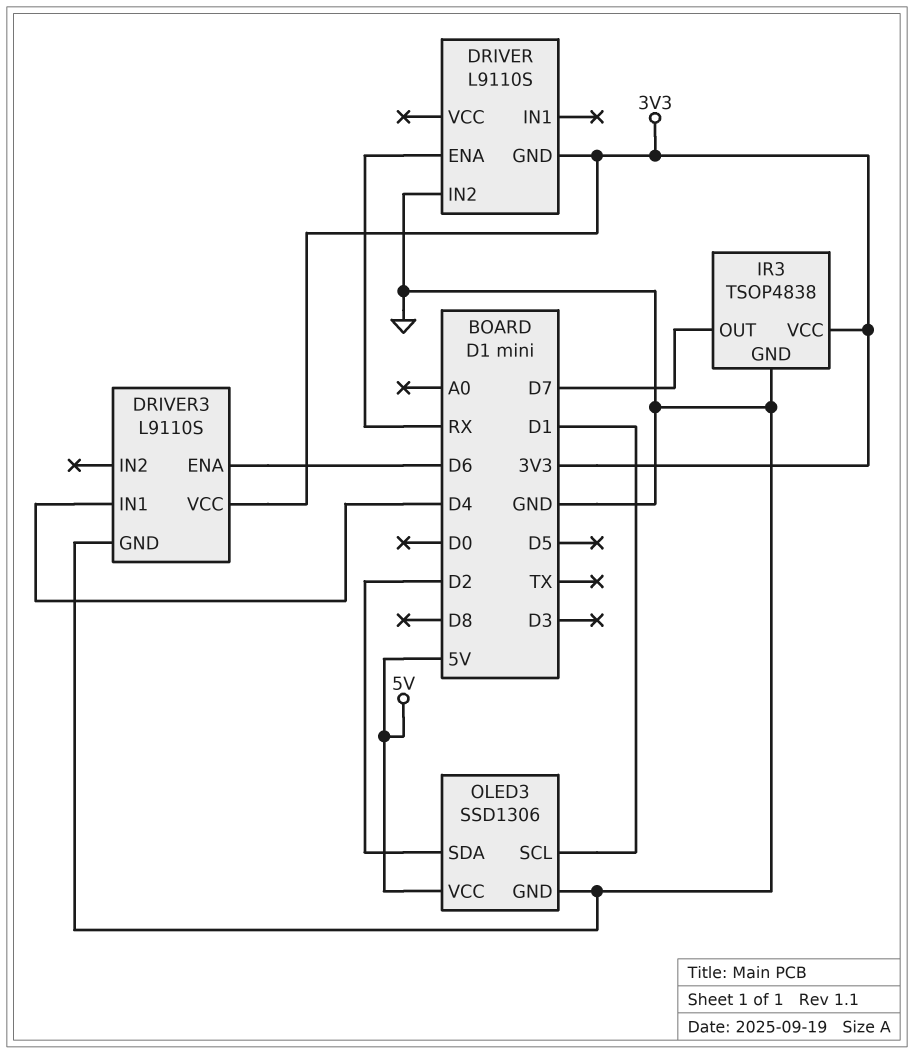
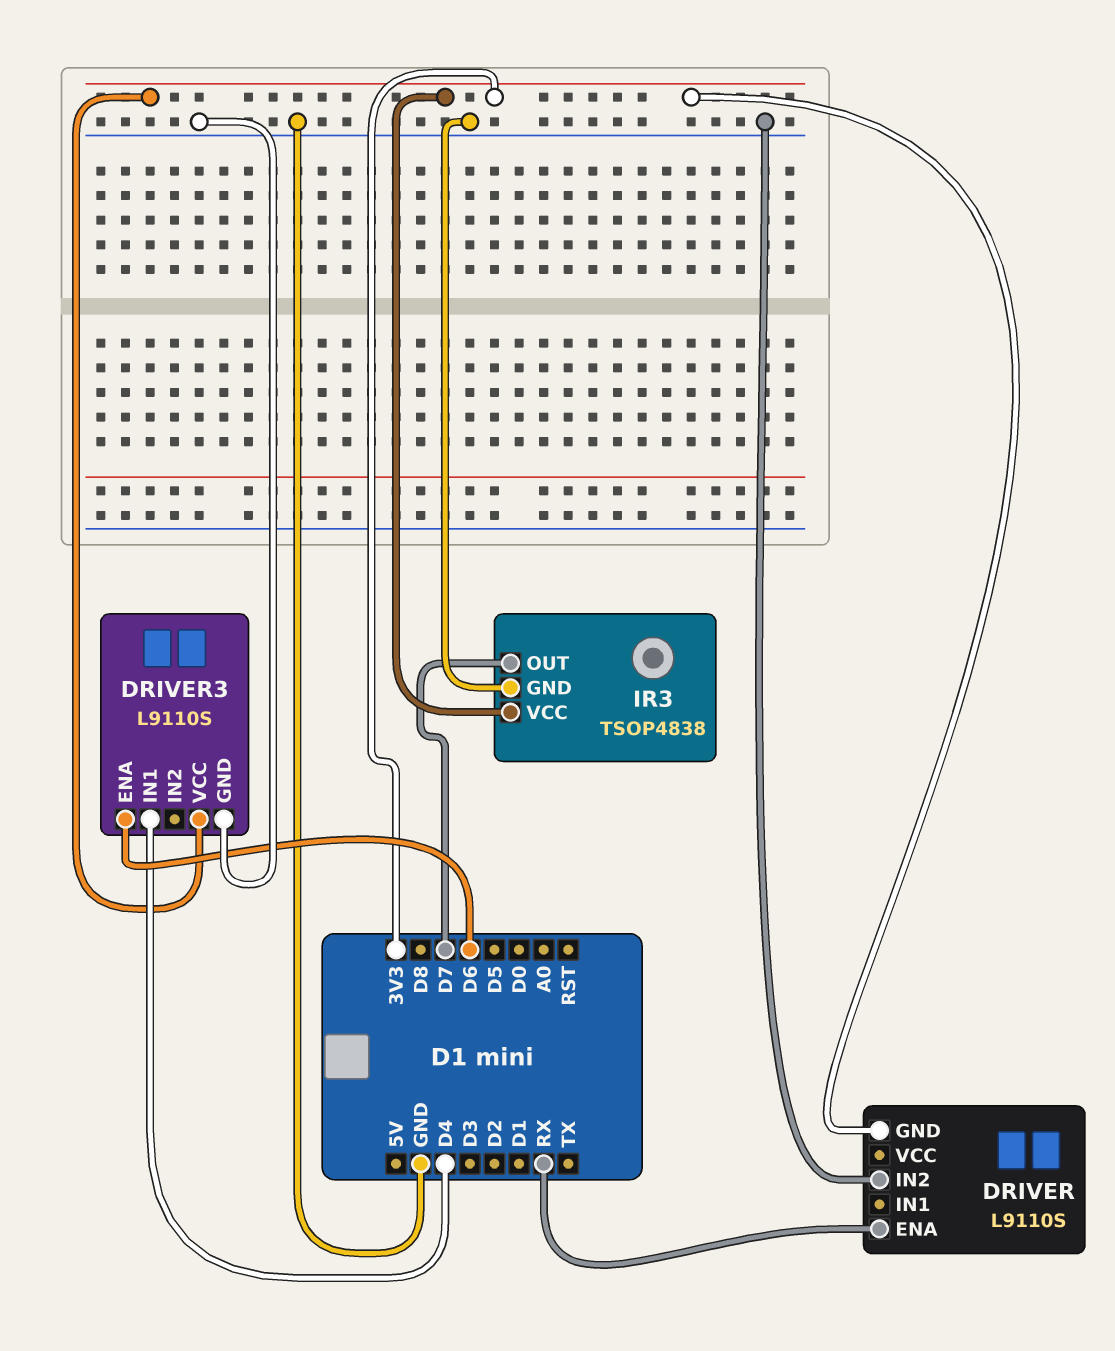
OLED3: SSD1306 -> none
OLED3 pin GND: GND -> none
OLED3 pin SCL: D1 -> none
OLED3 pin SDA: D2 -> none
OLED3 pin VCC: 5V -> none

